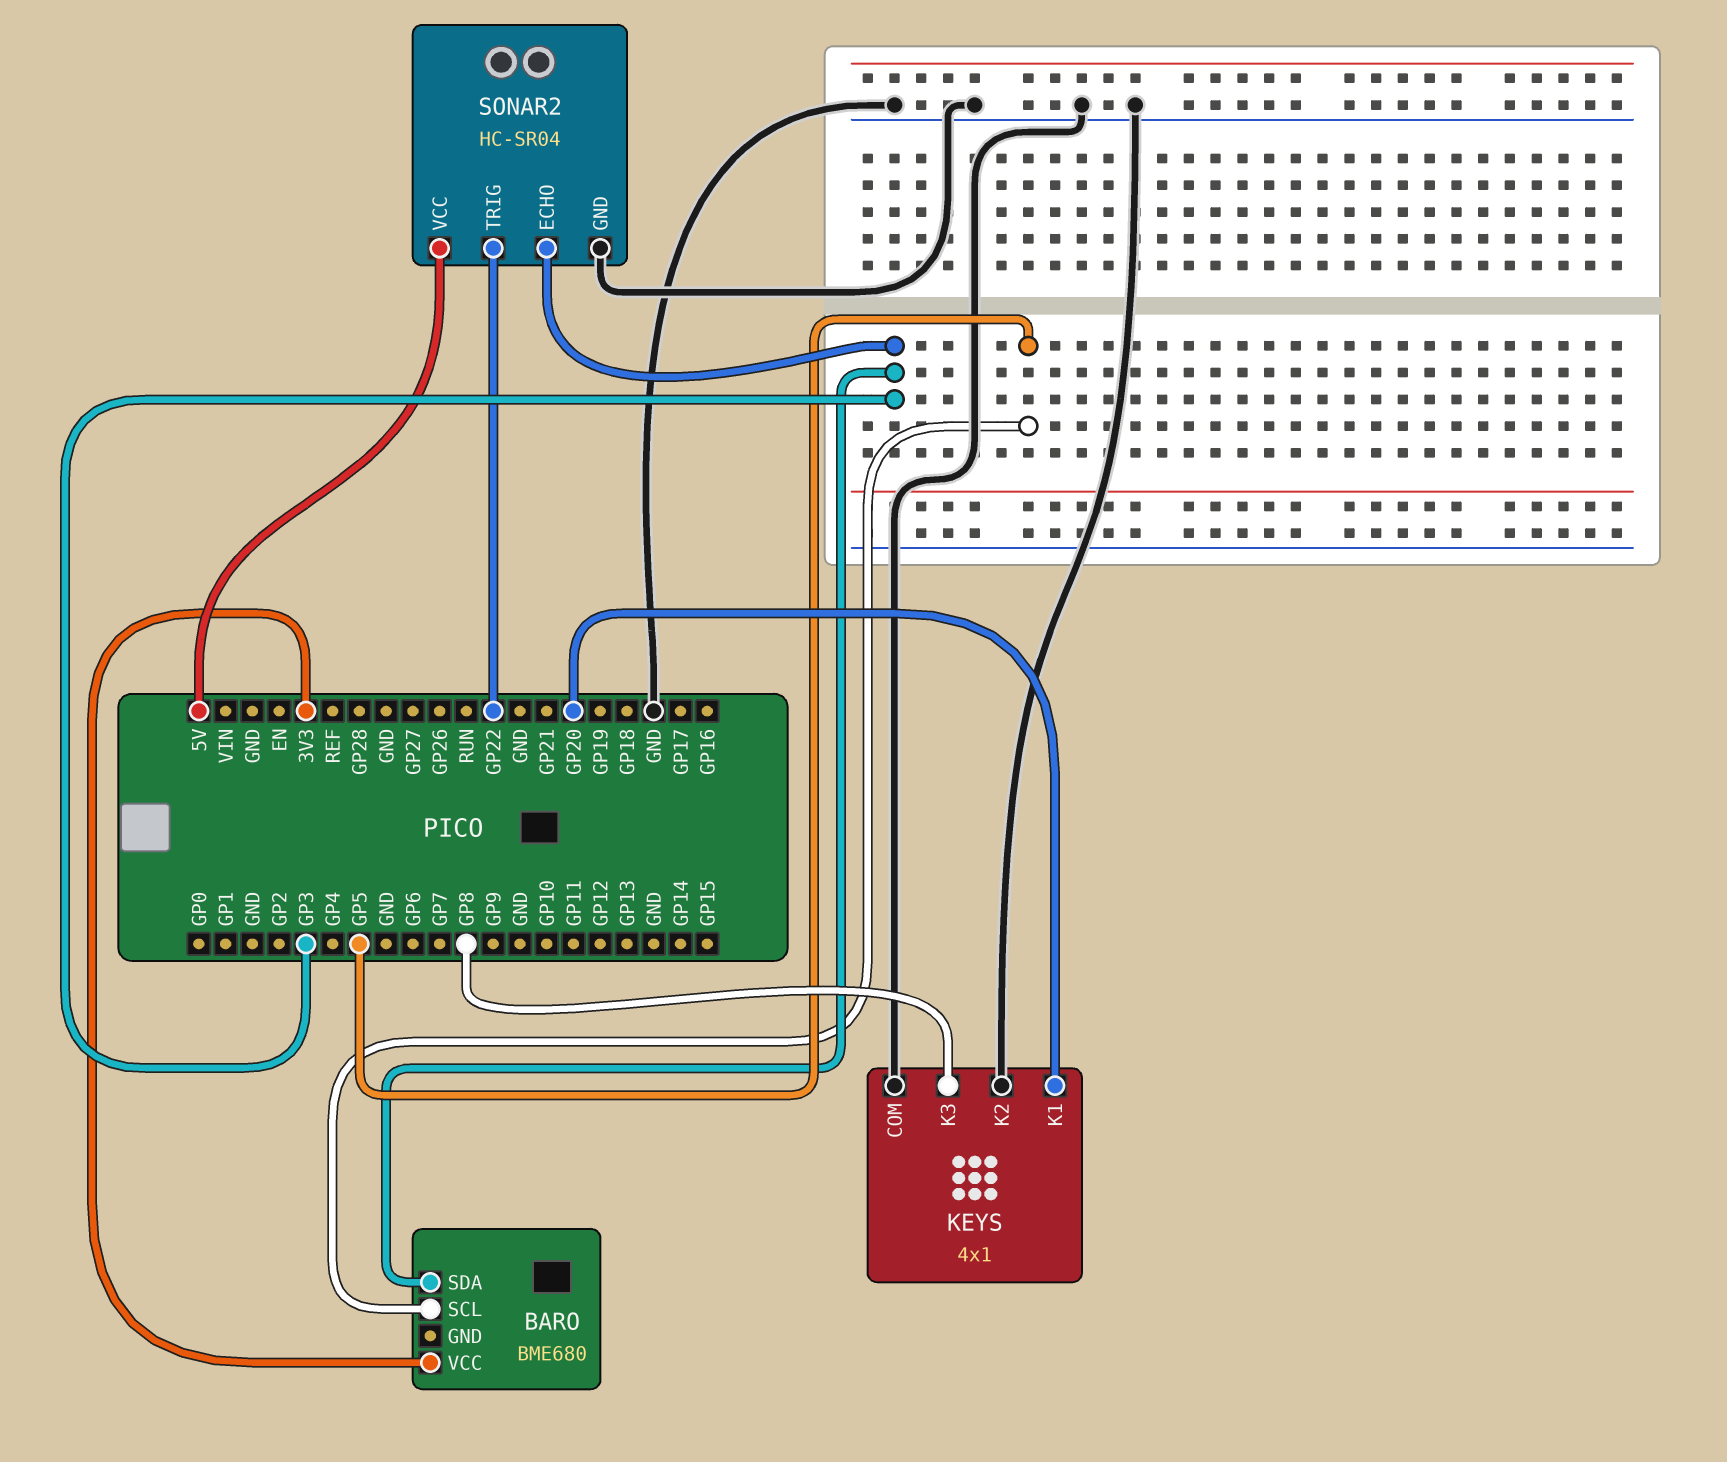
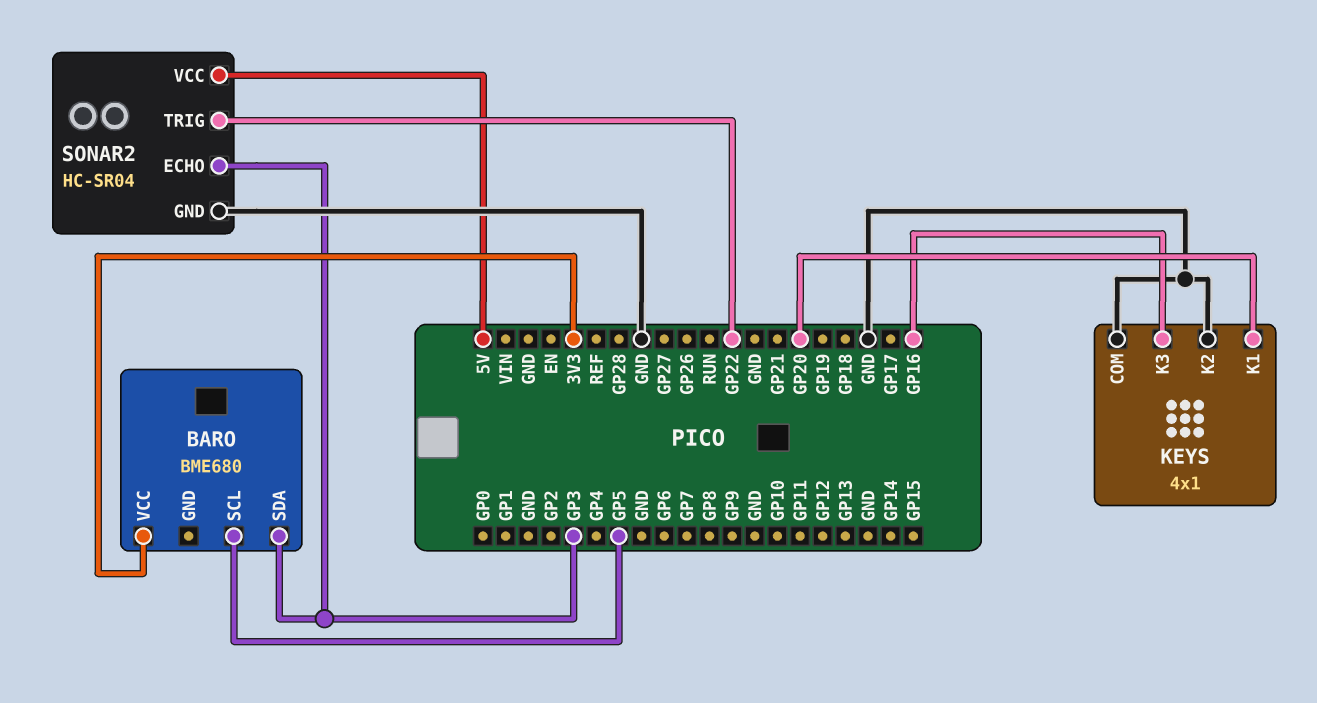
KEYS pin K3: GP8 -> GP16

